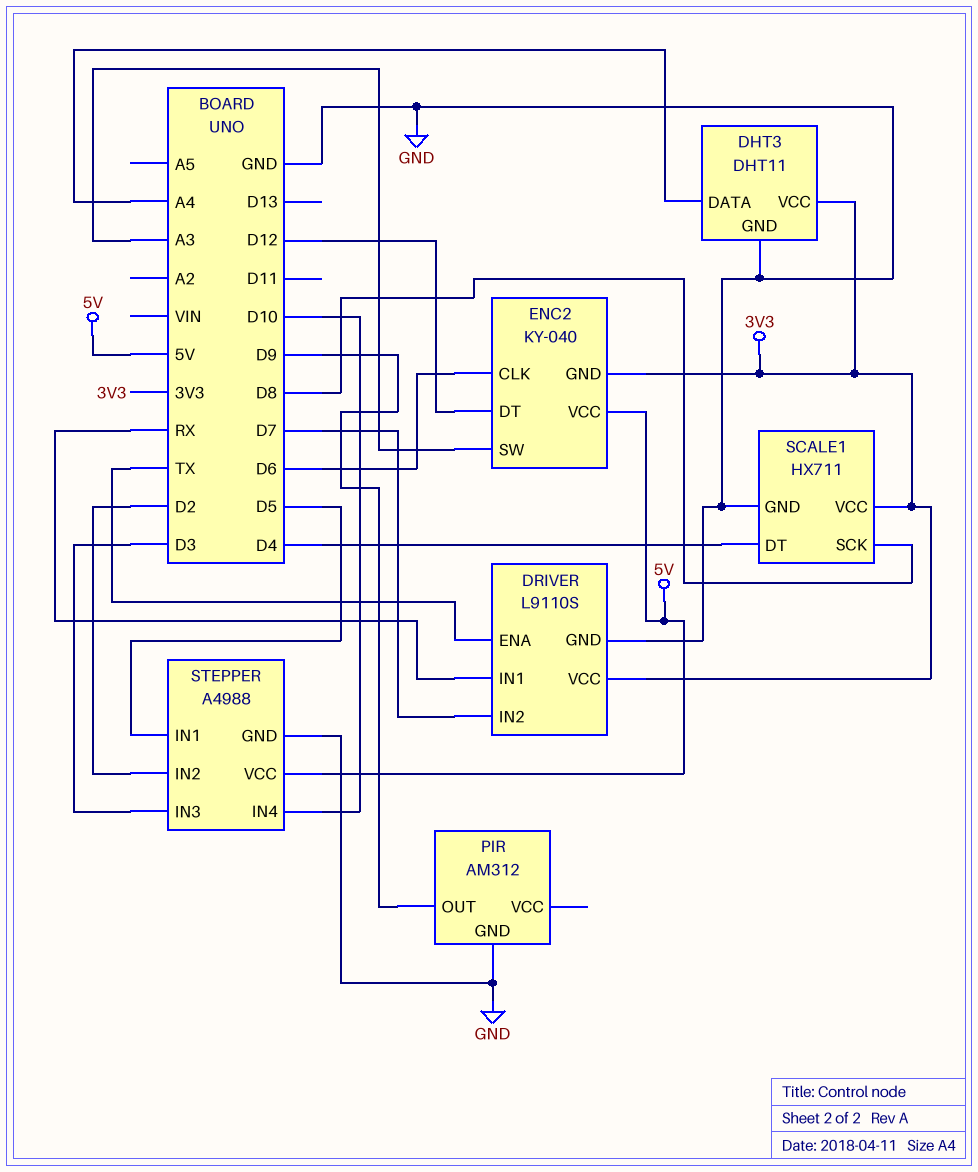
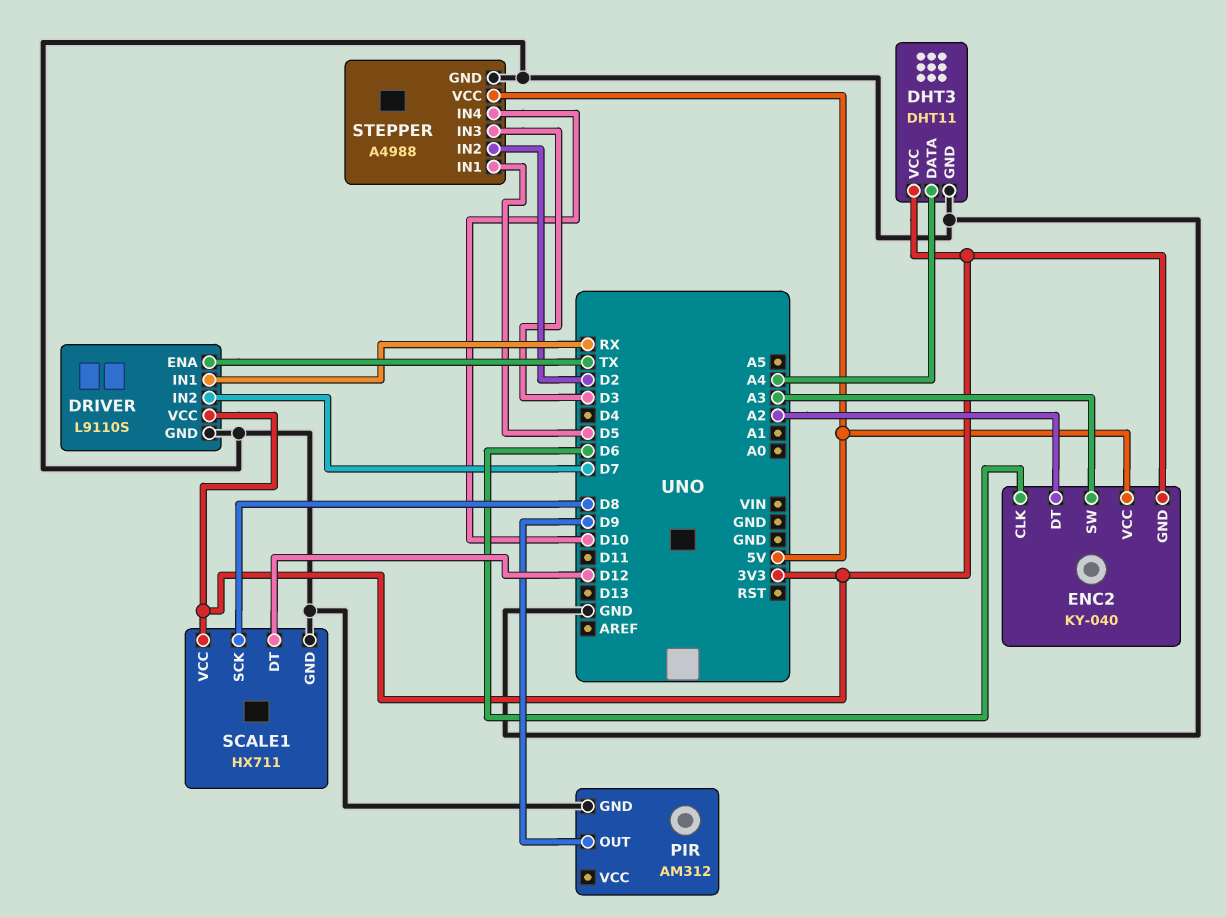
ENC2 pin DT: D12 -> A2
SCALE1 pin DT: D4 -> D12

